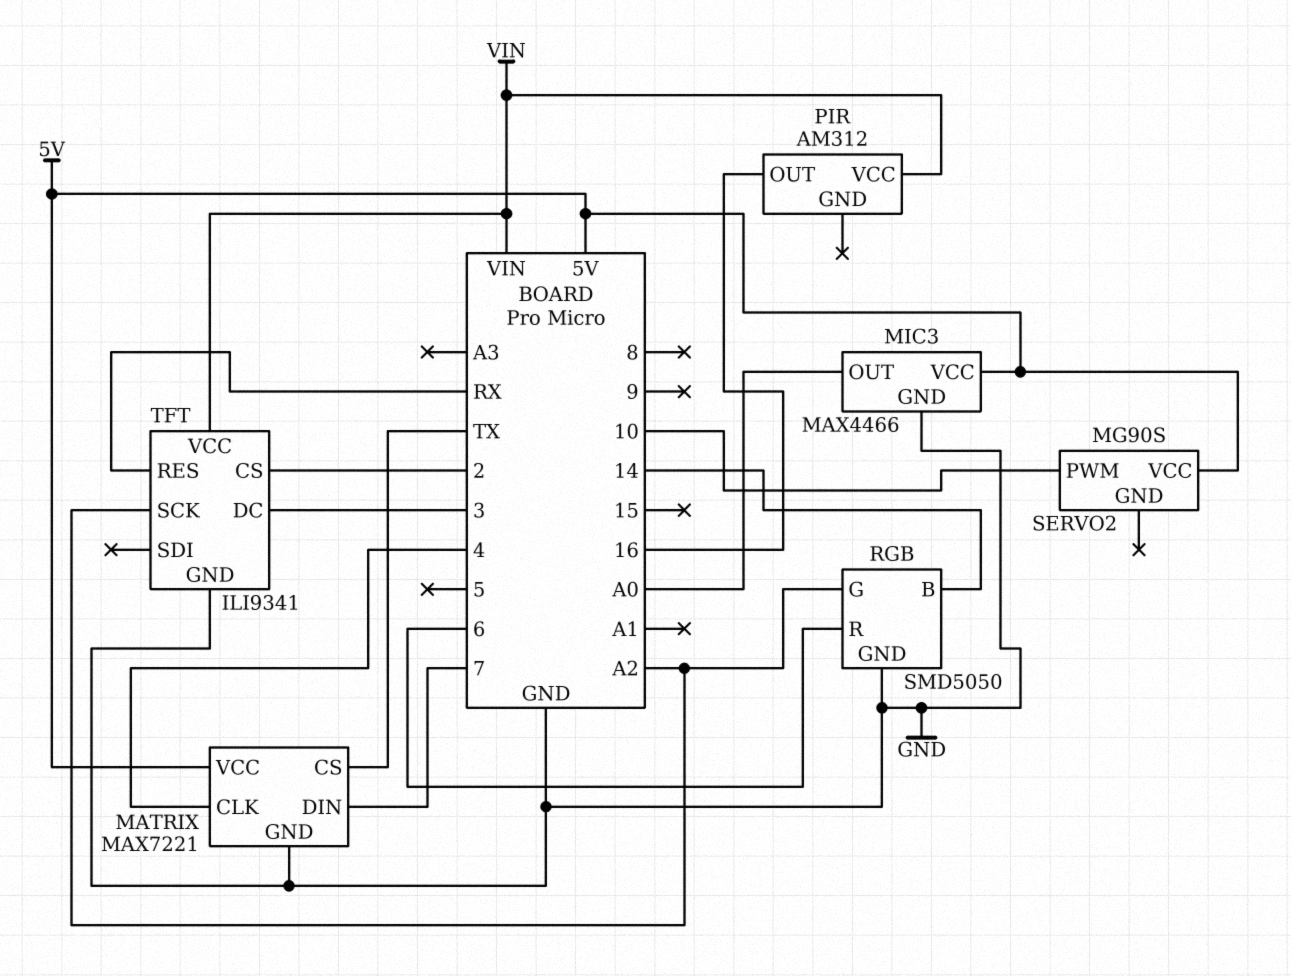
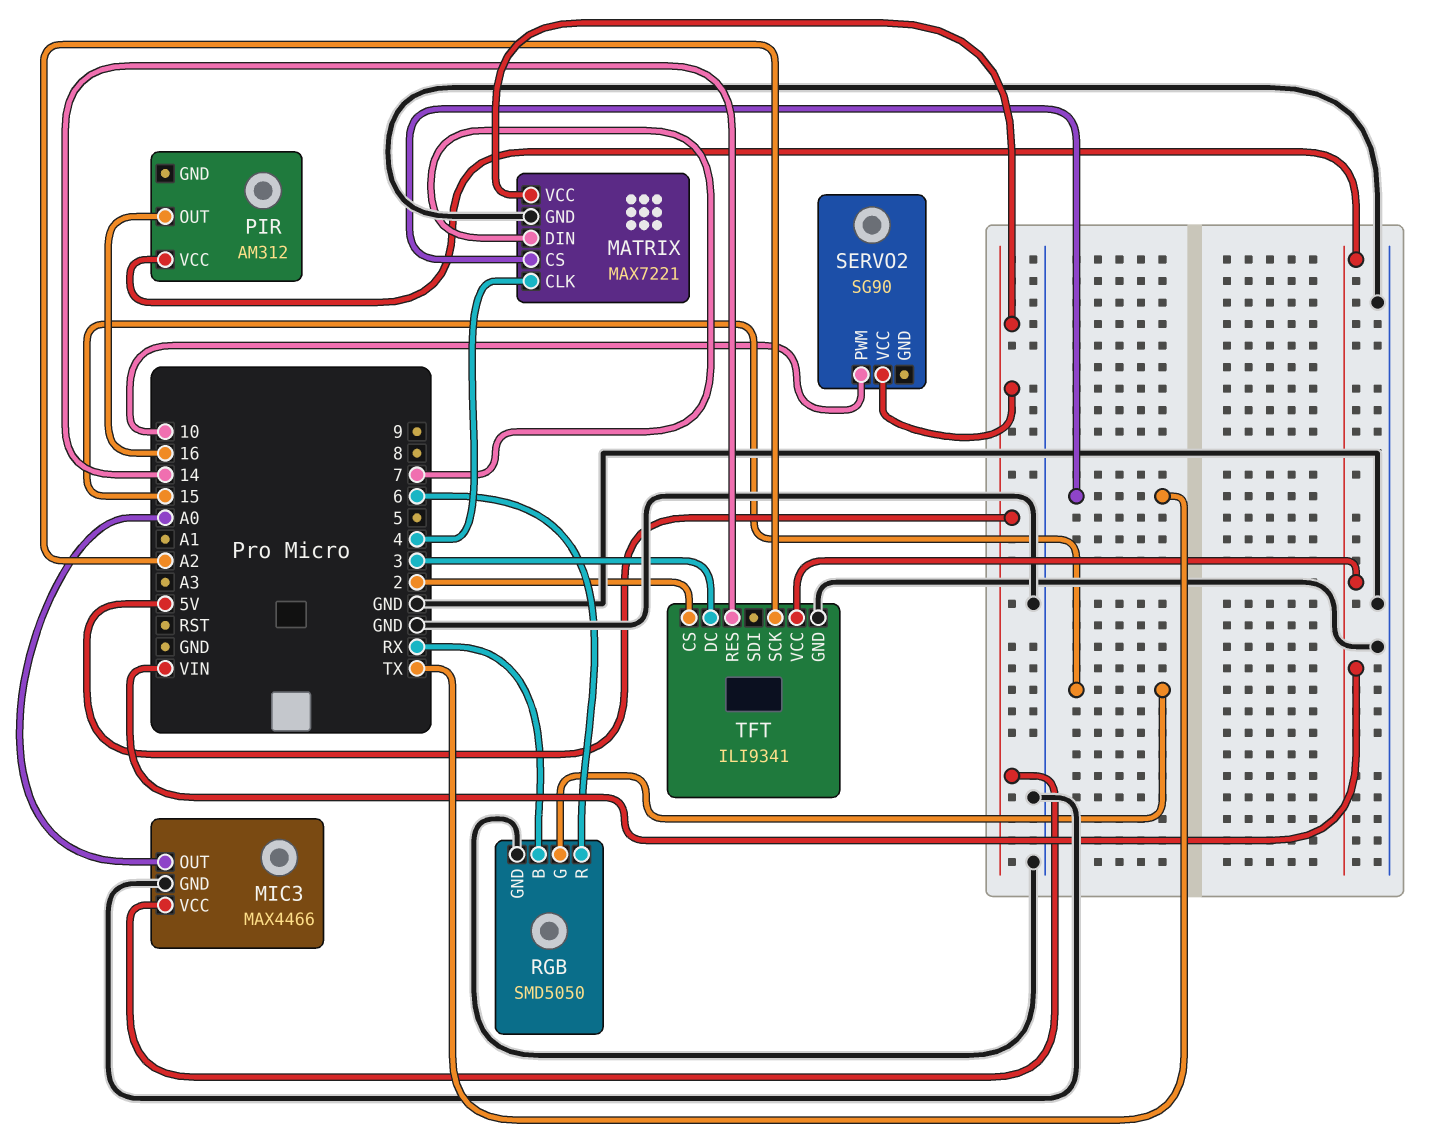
RGB pin B: 14 -> RX
RGB pin G: A2 -> 15
SERVO2: MG90S -> SG90
TFT pin RES: RX -> 14

